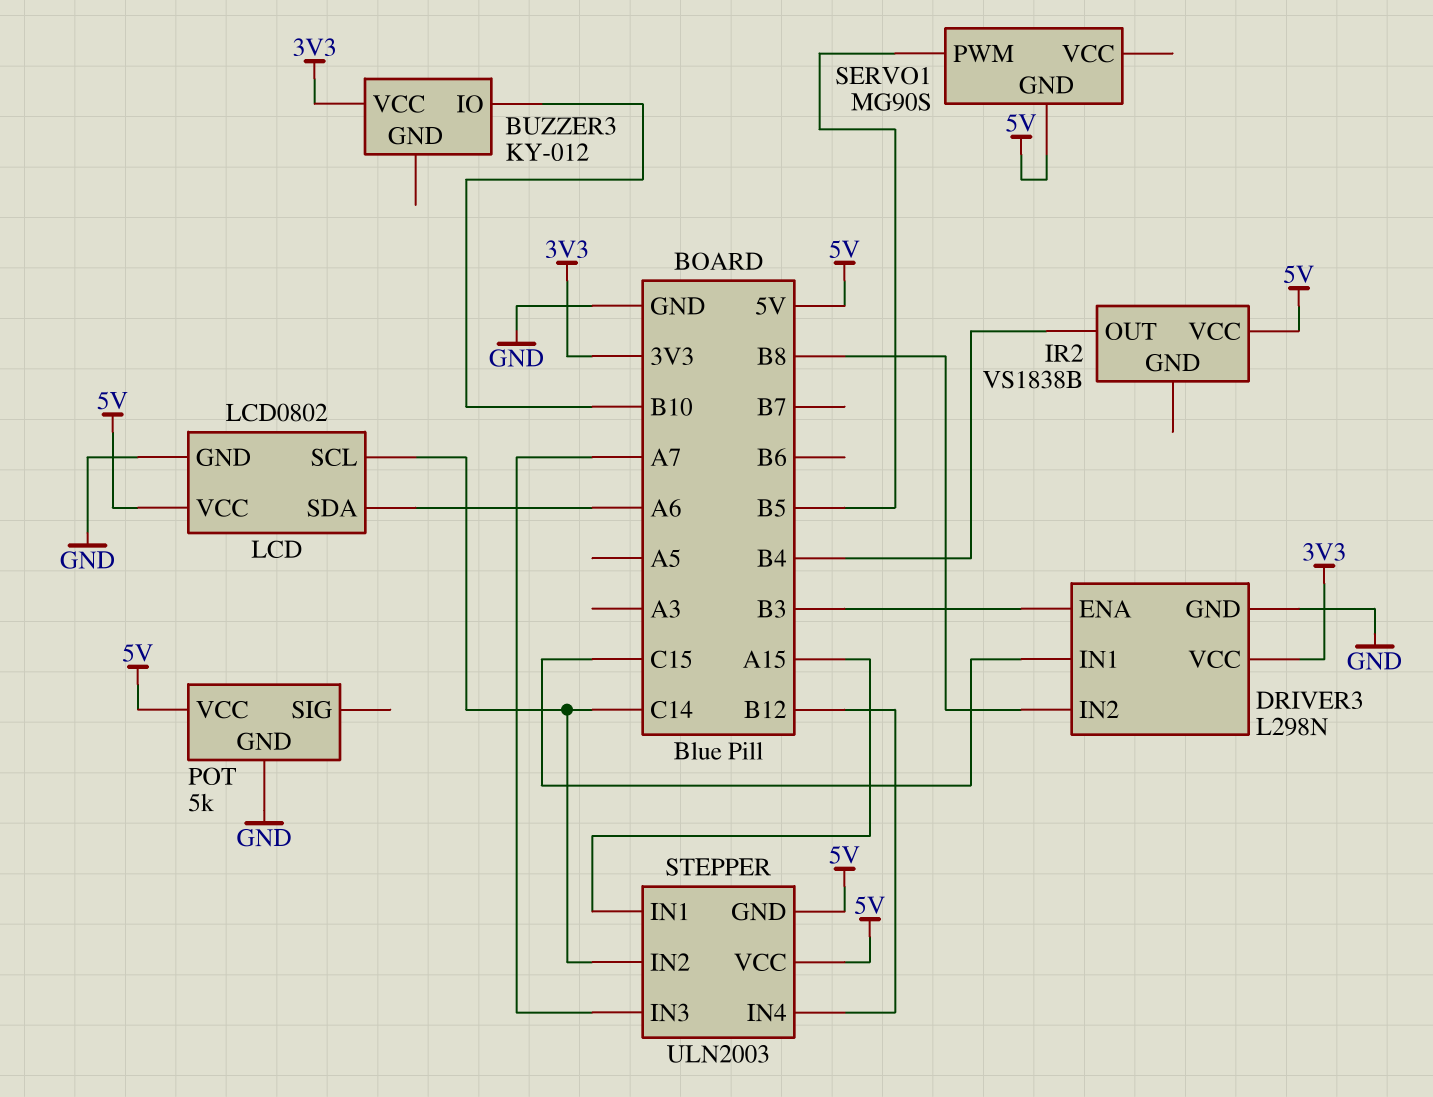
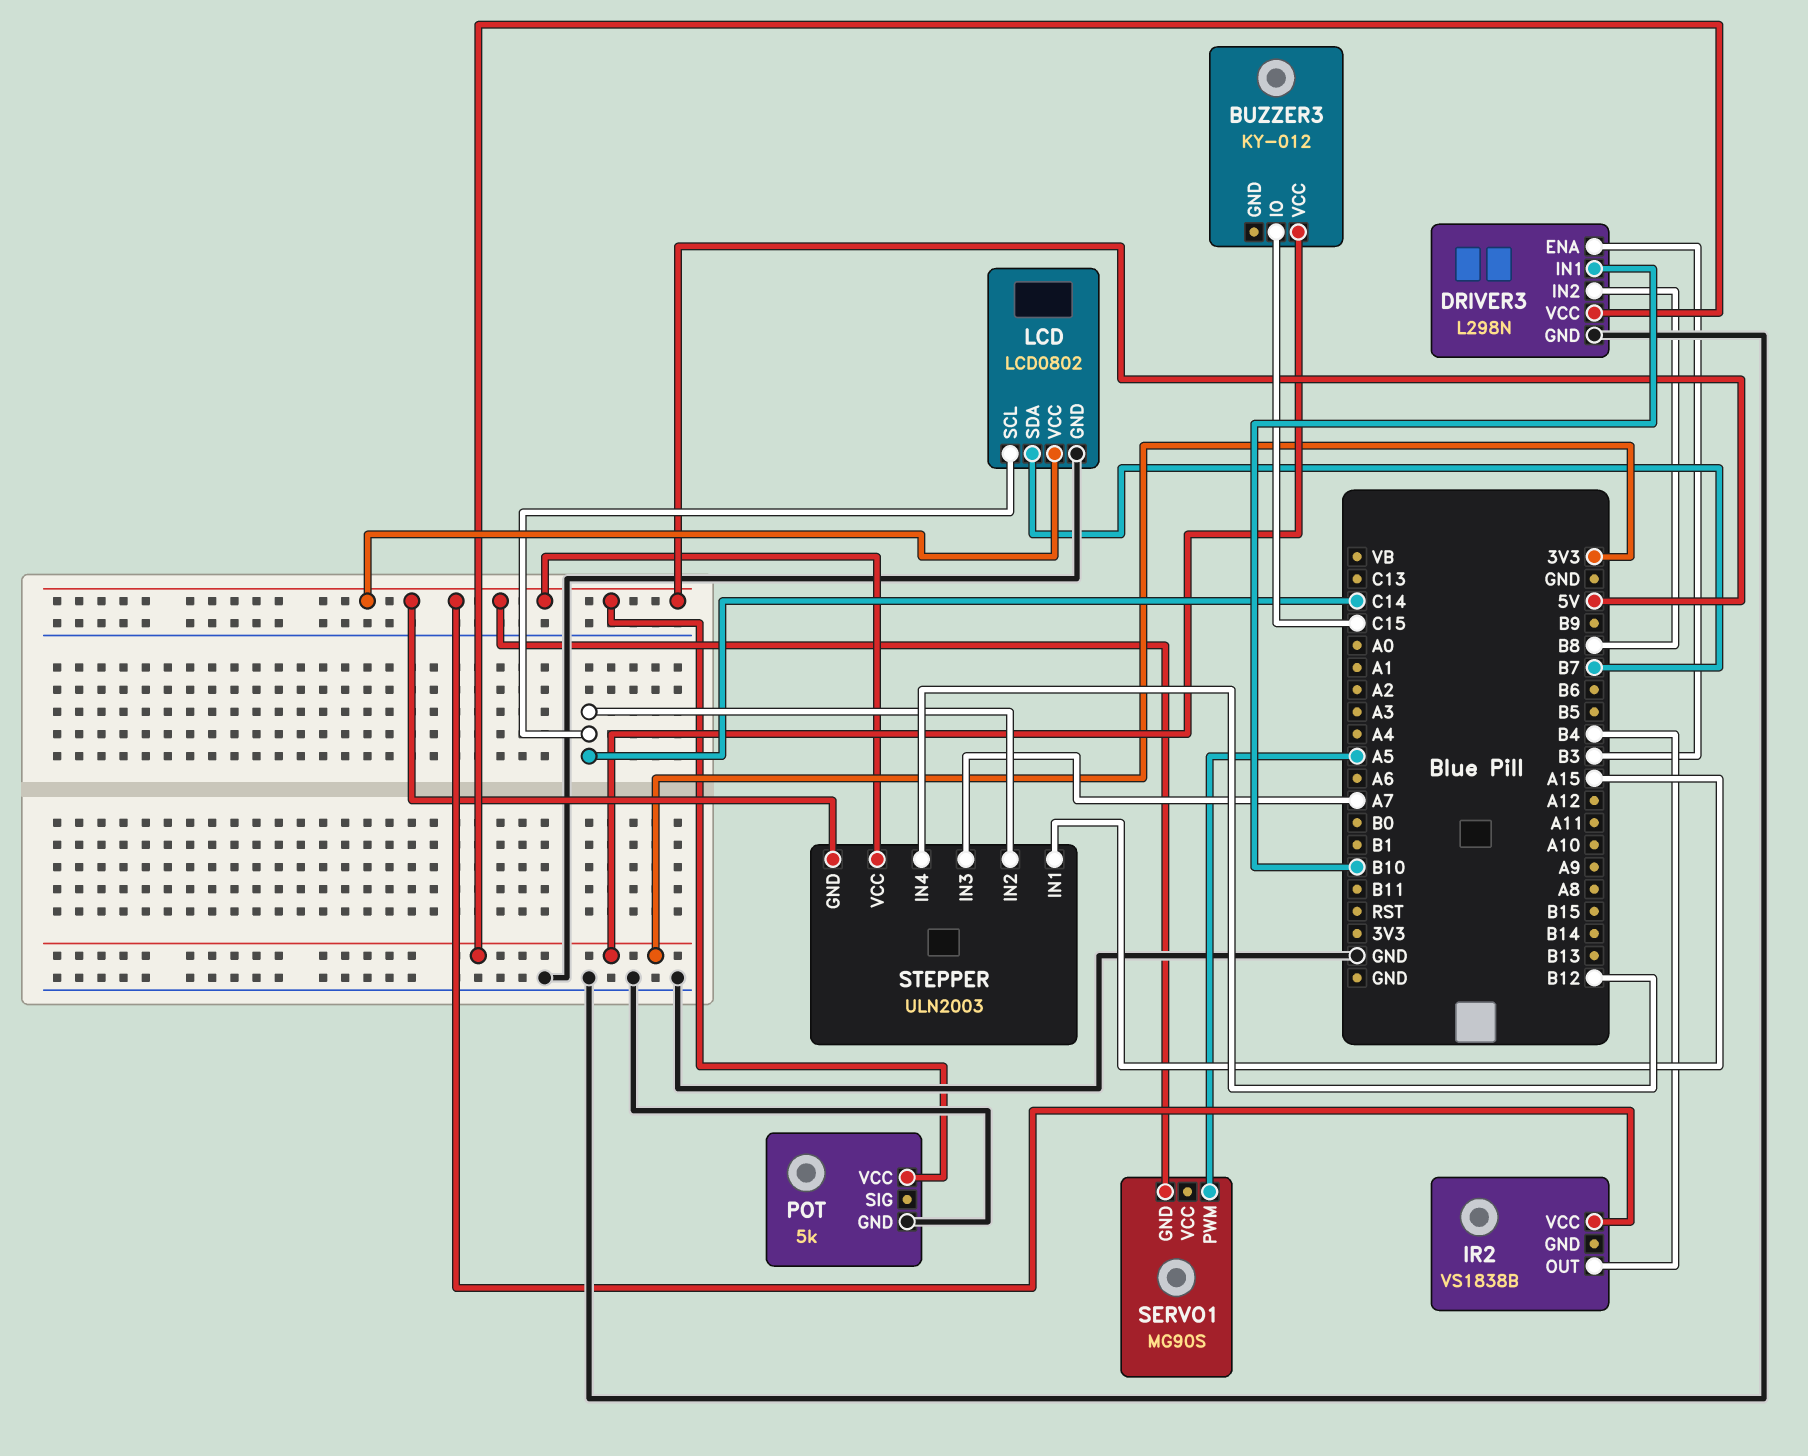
BUZZER3 pin IO: B10 -> C15
DRIVER3 pin IN1: C15 -> B10
LCD pin SDA: A6 -> B7
SERVO1 pin PWM: B5 -> A5

